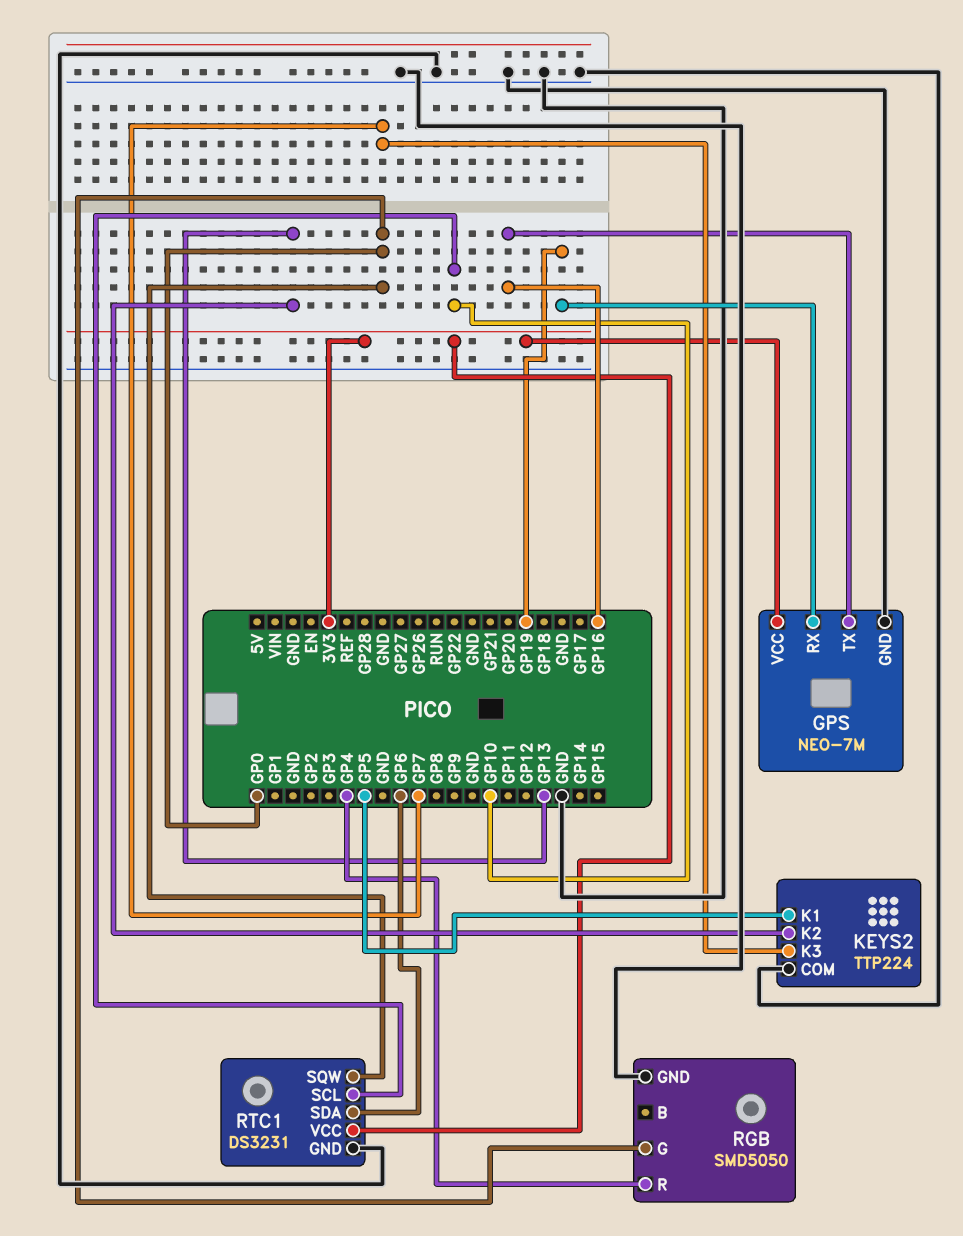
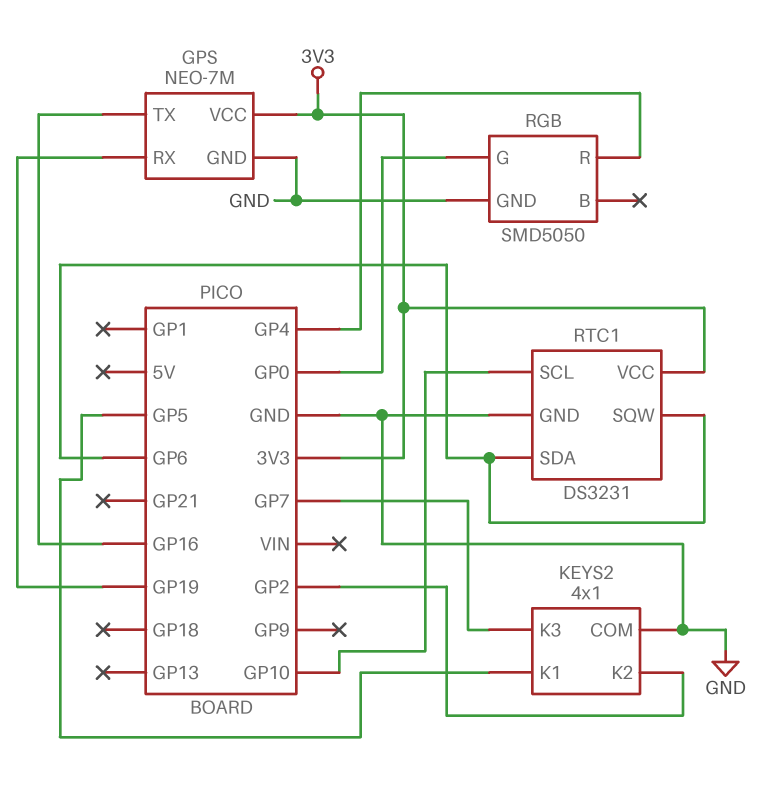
KEYS2: TTP224 -> 4x1
KEYS2 pin K2: GP13 -> GP2
RTC1 pin SQW: GP0 -> GP6

